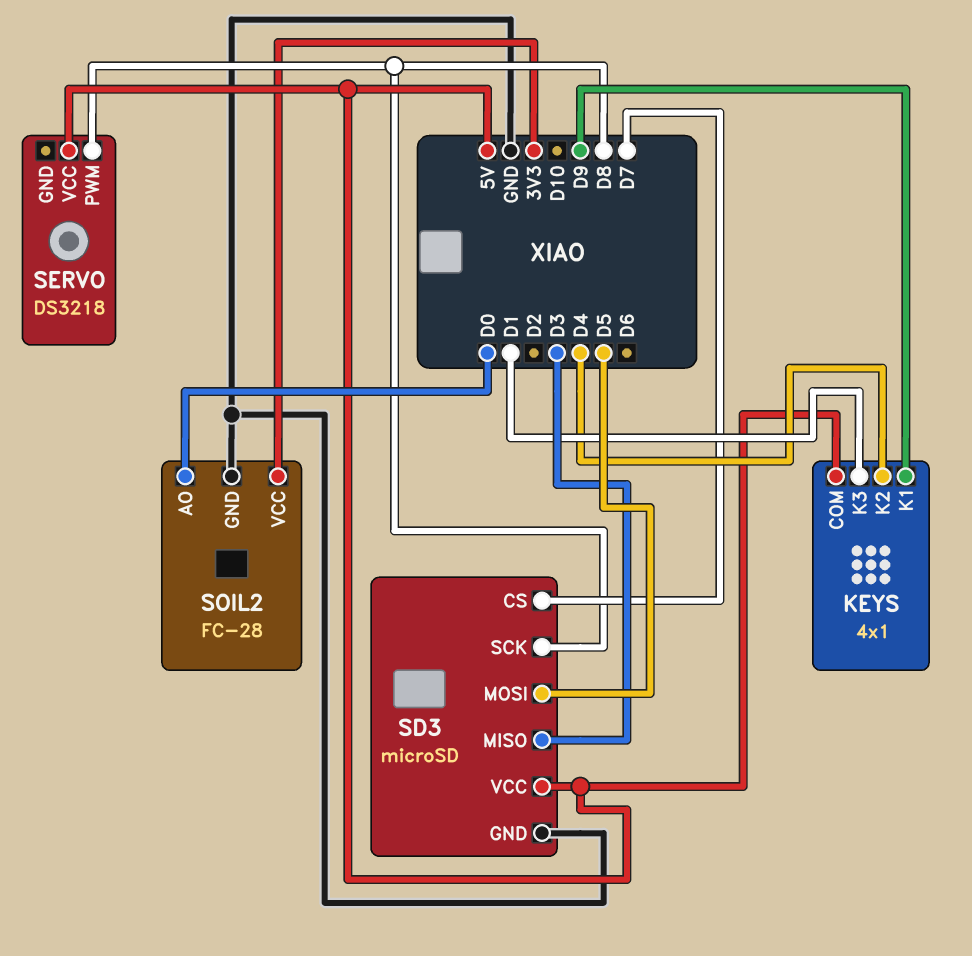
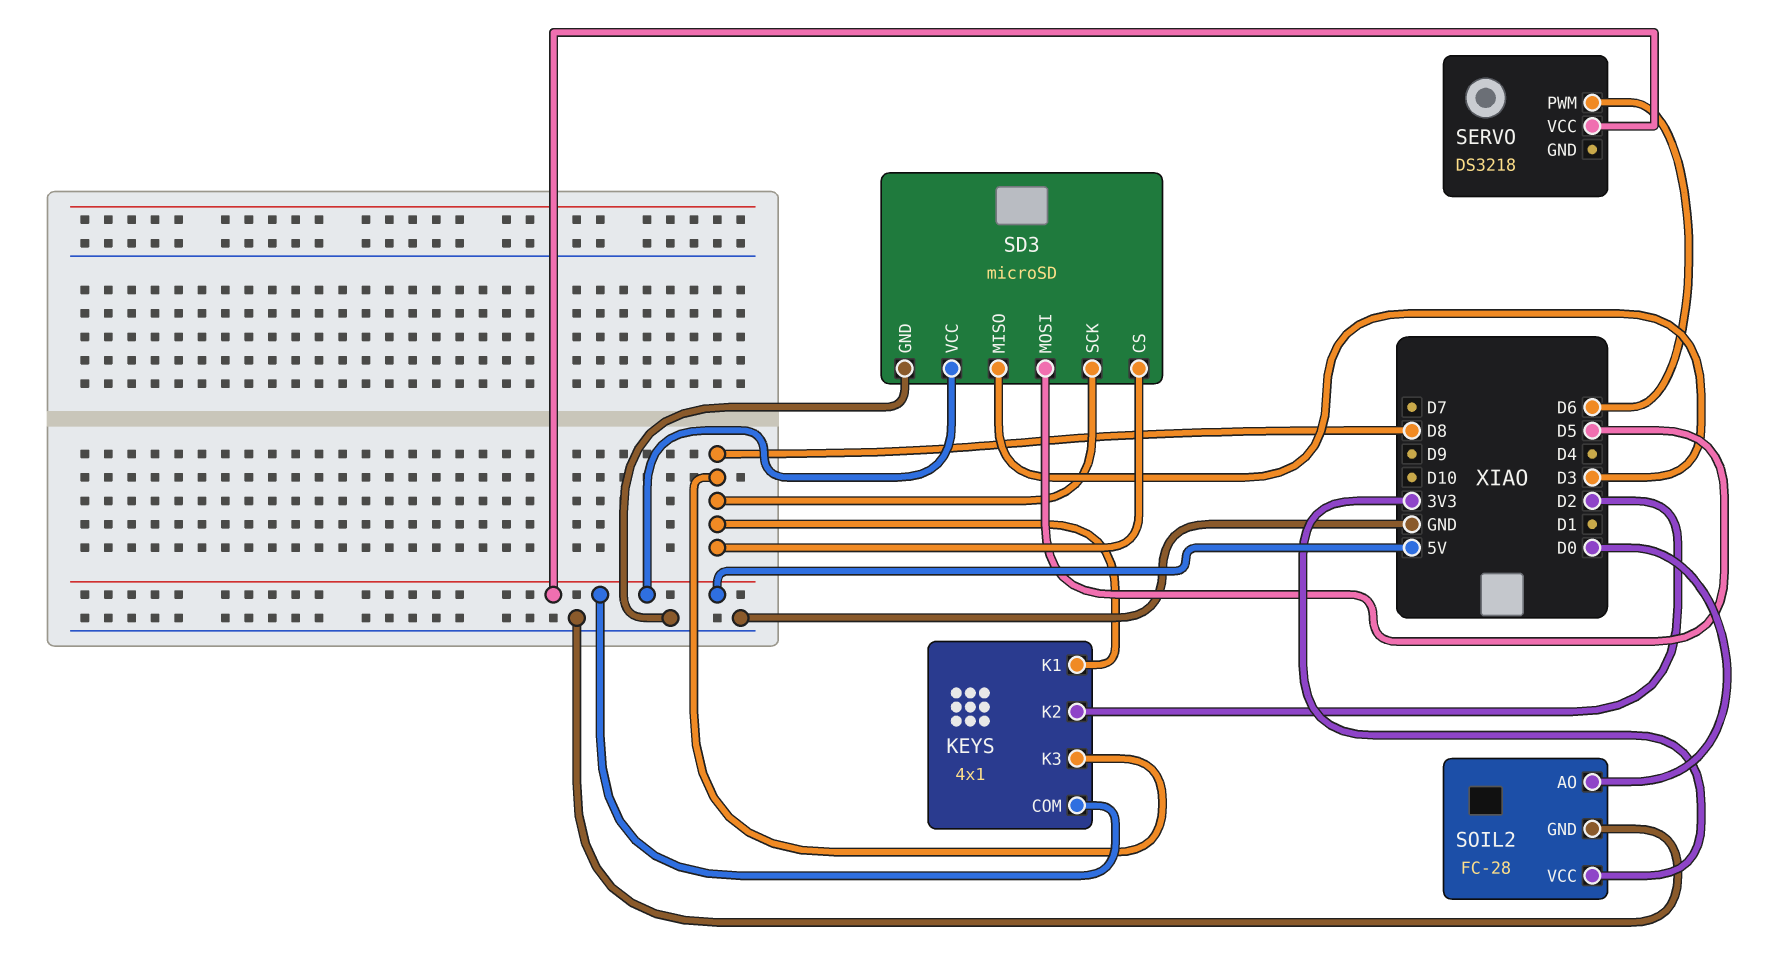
KEYS pin K1: D9 -> D8
KEYS pin K2: D4 -> D2
KEYS pin K3: D1 -> D8
SD3 pin CS: D7 -> D8
SERVO pin PWM: D8 -> D6

